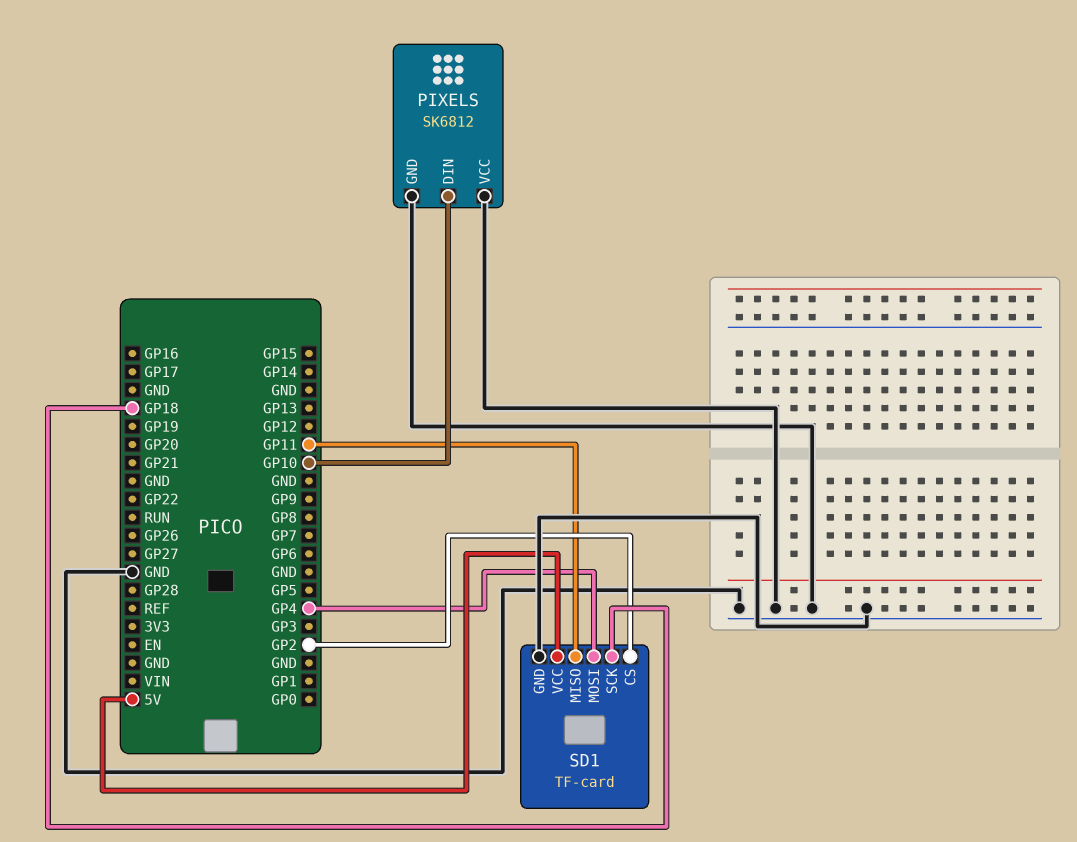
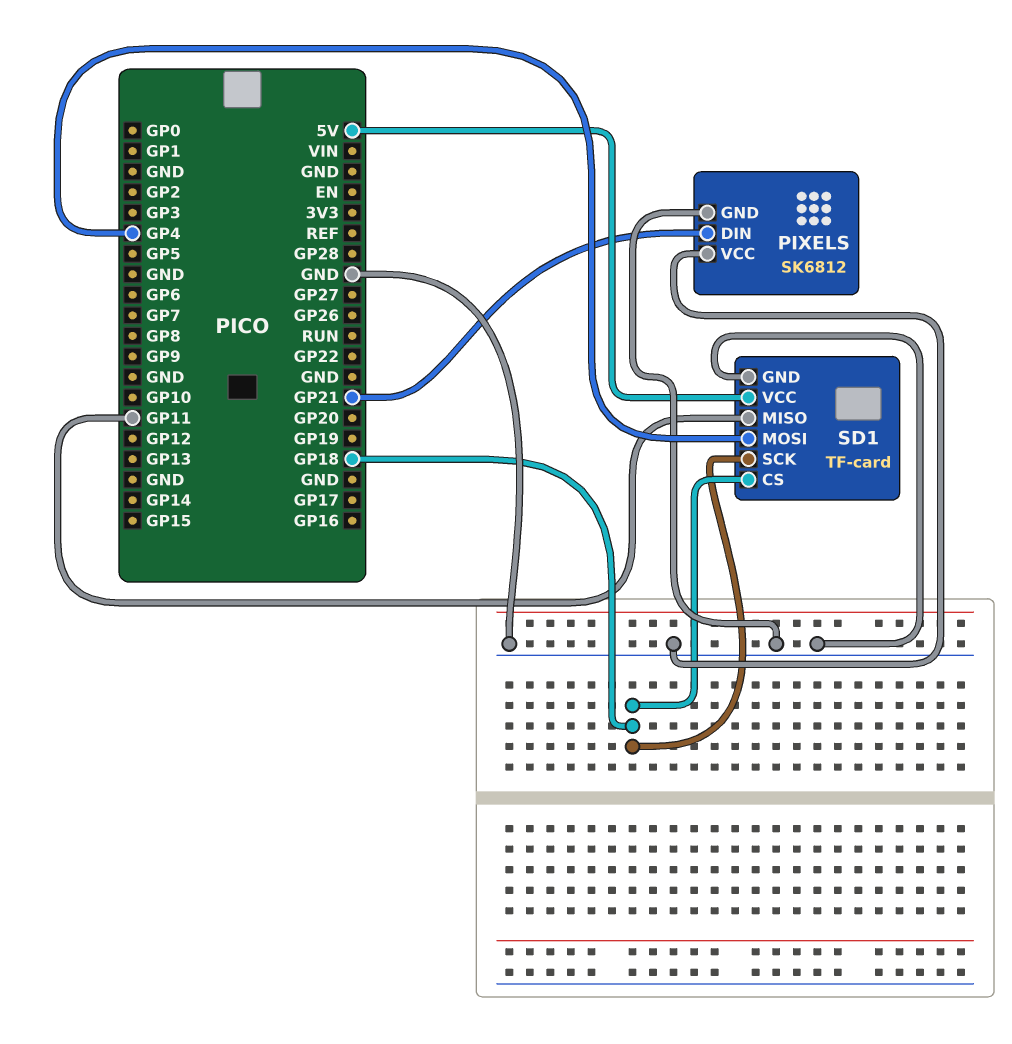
PIXELS pin DIN: GP10 -> GP21
SD1 pin CS: GP2 -> GP18

